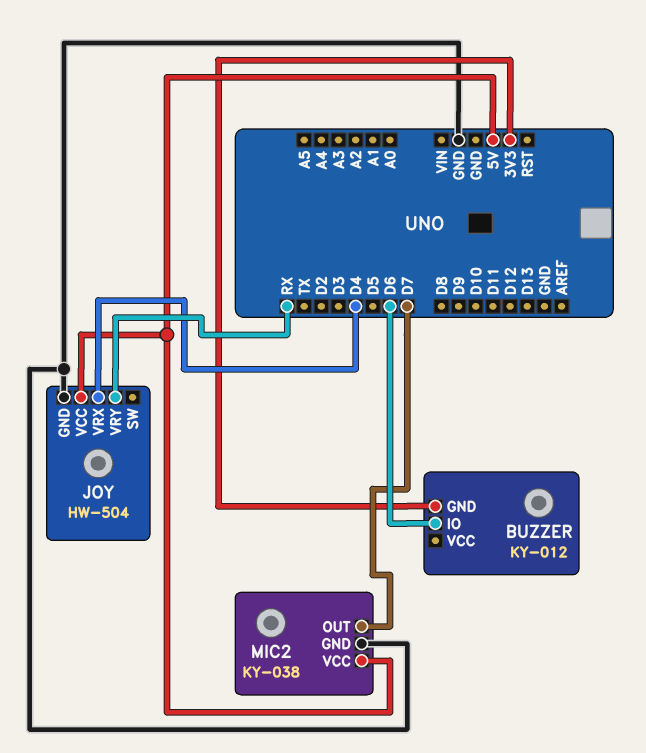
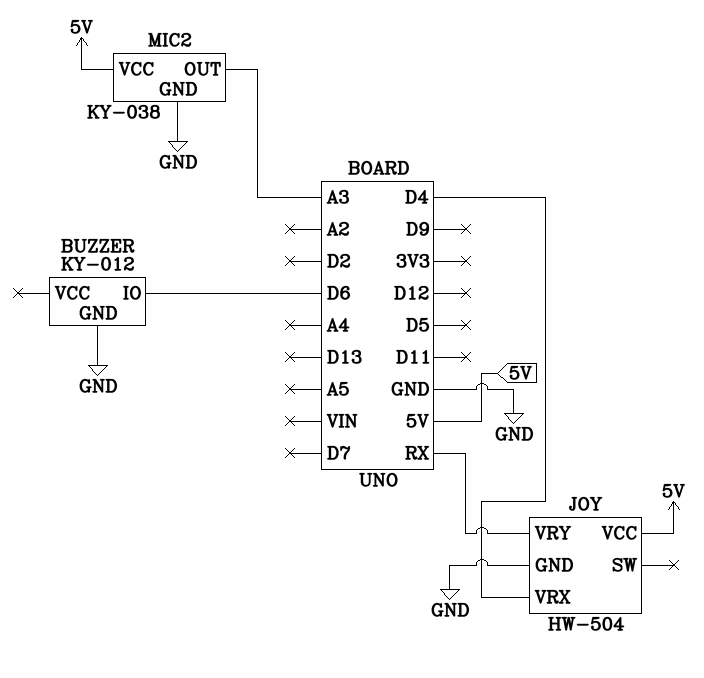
BUZZER pin GND: 3V3 -> GND
MIC2 pin OUT: D7 -> A3

